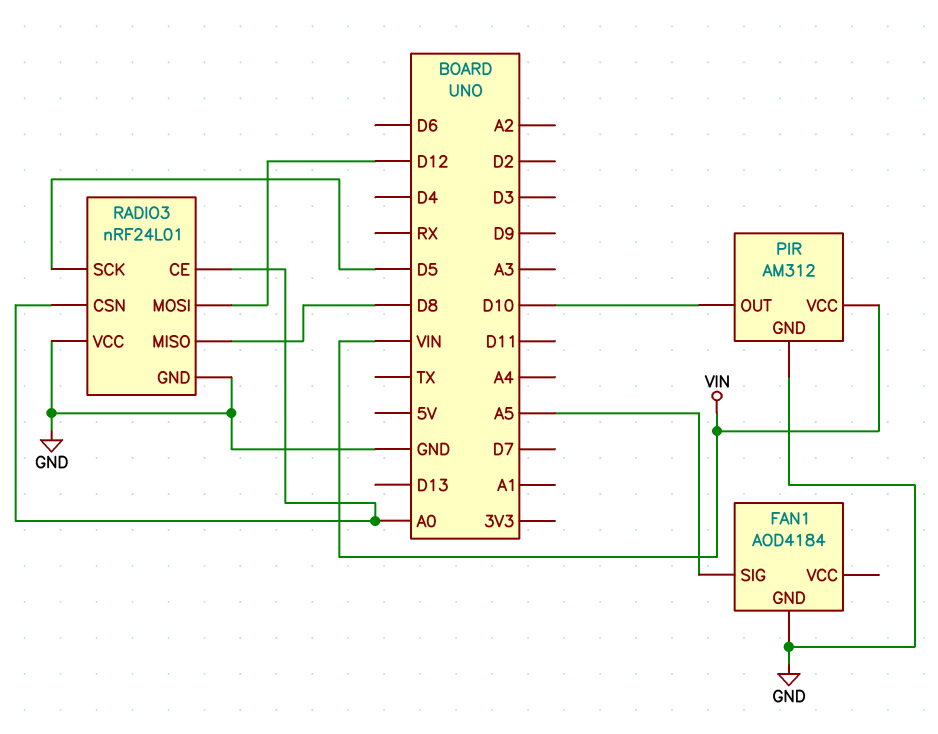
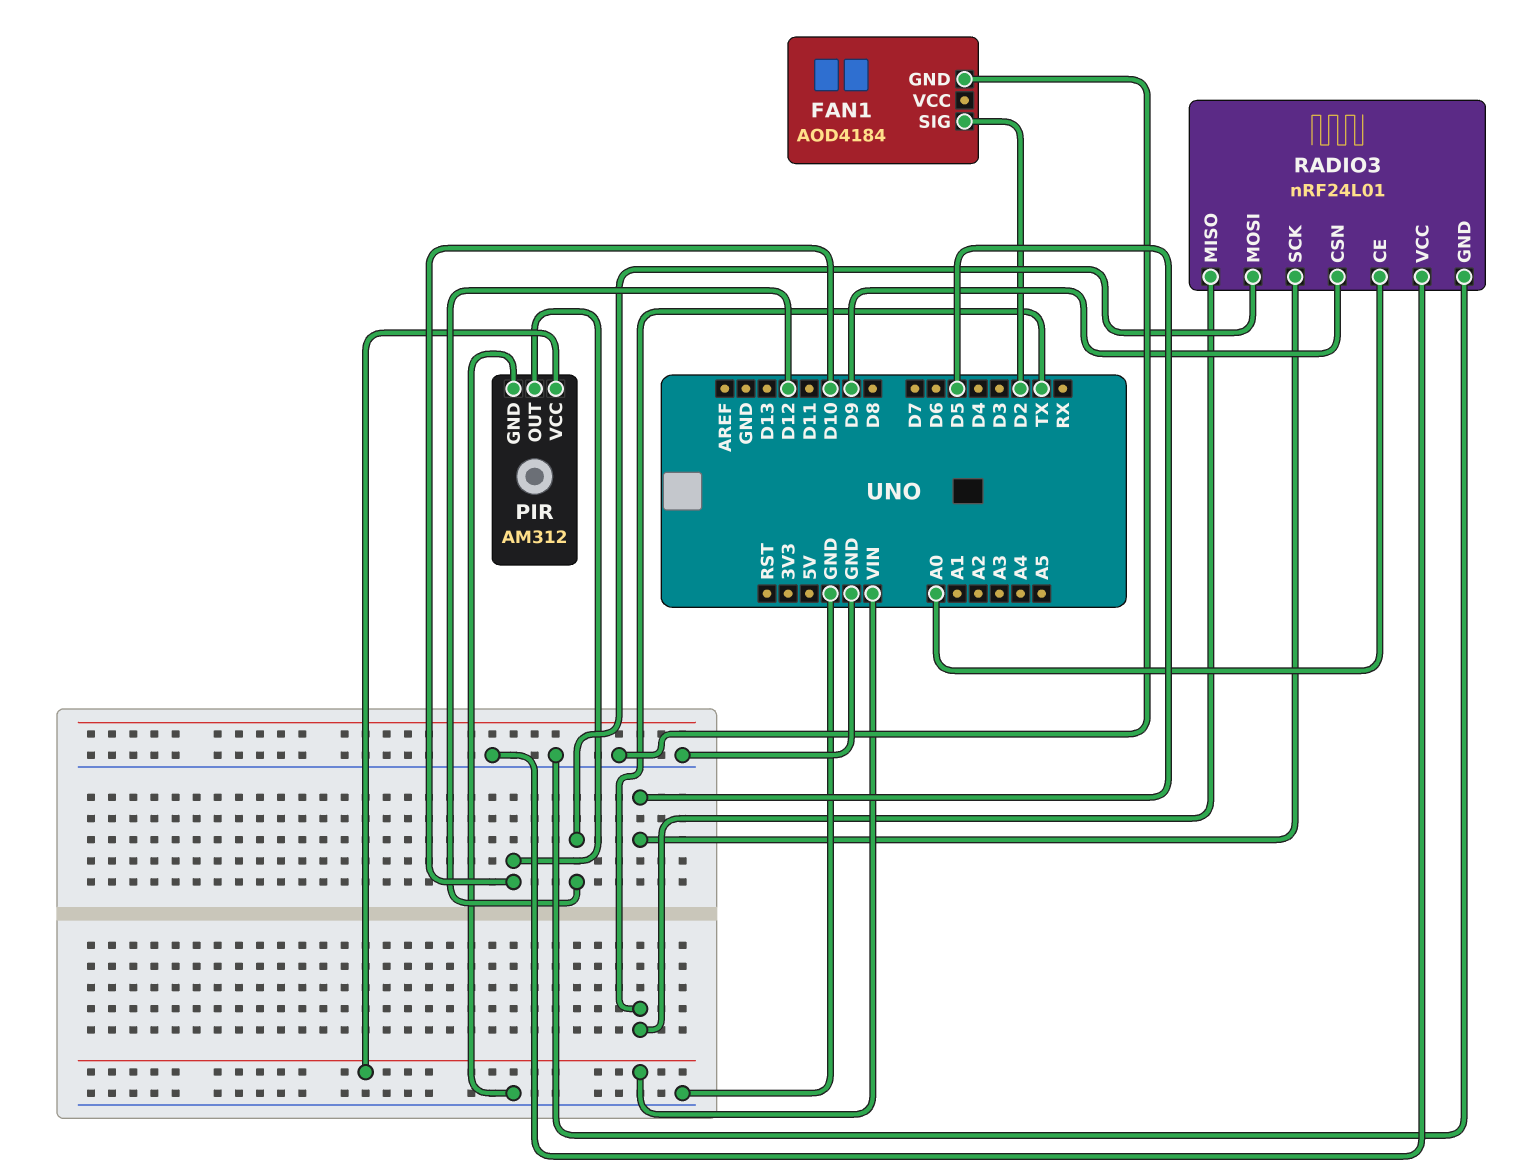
FAN1 pin SIG: A5 -> D2
RADIO3 pin CSN: A0 -> D9
RADIO3 pin MISO: D8 -> TX

